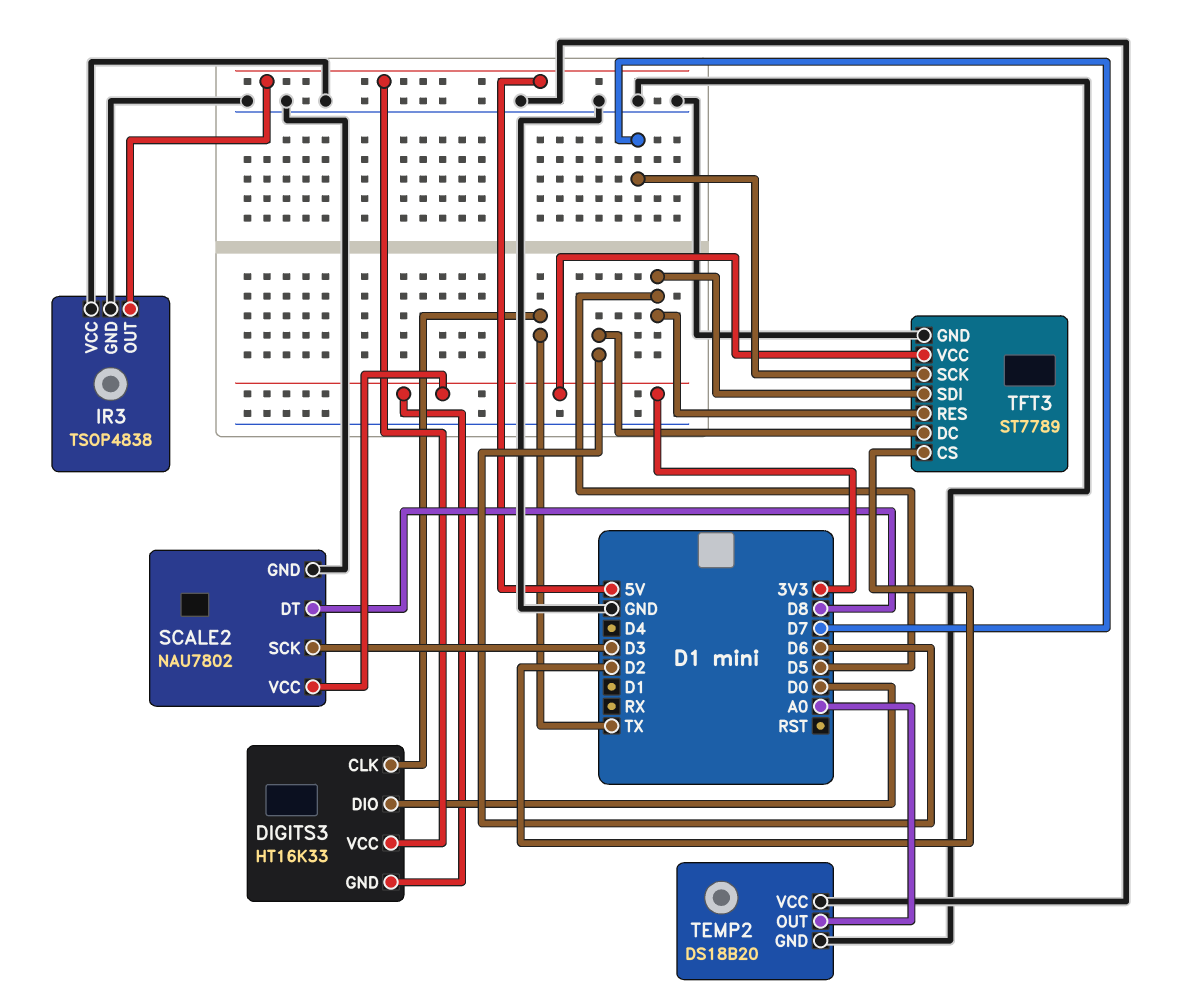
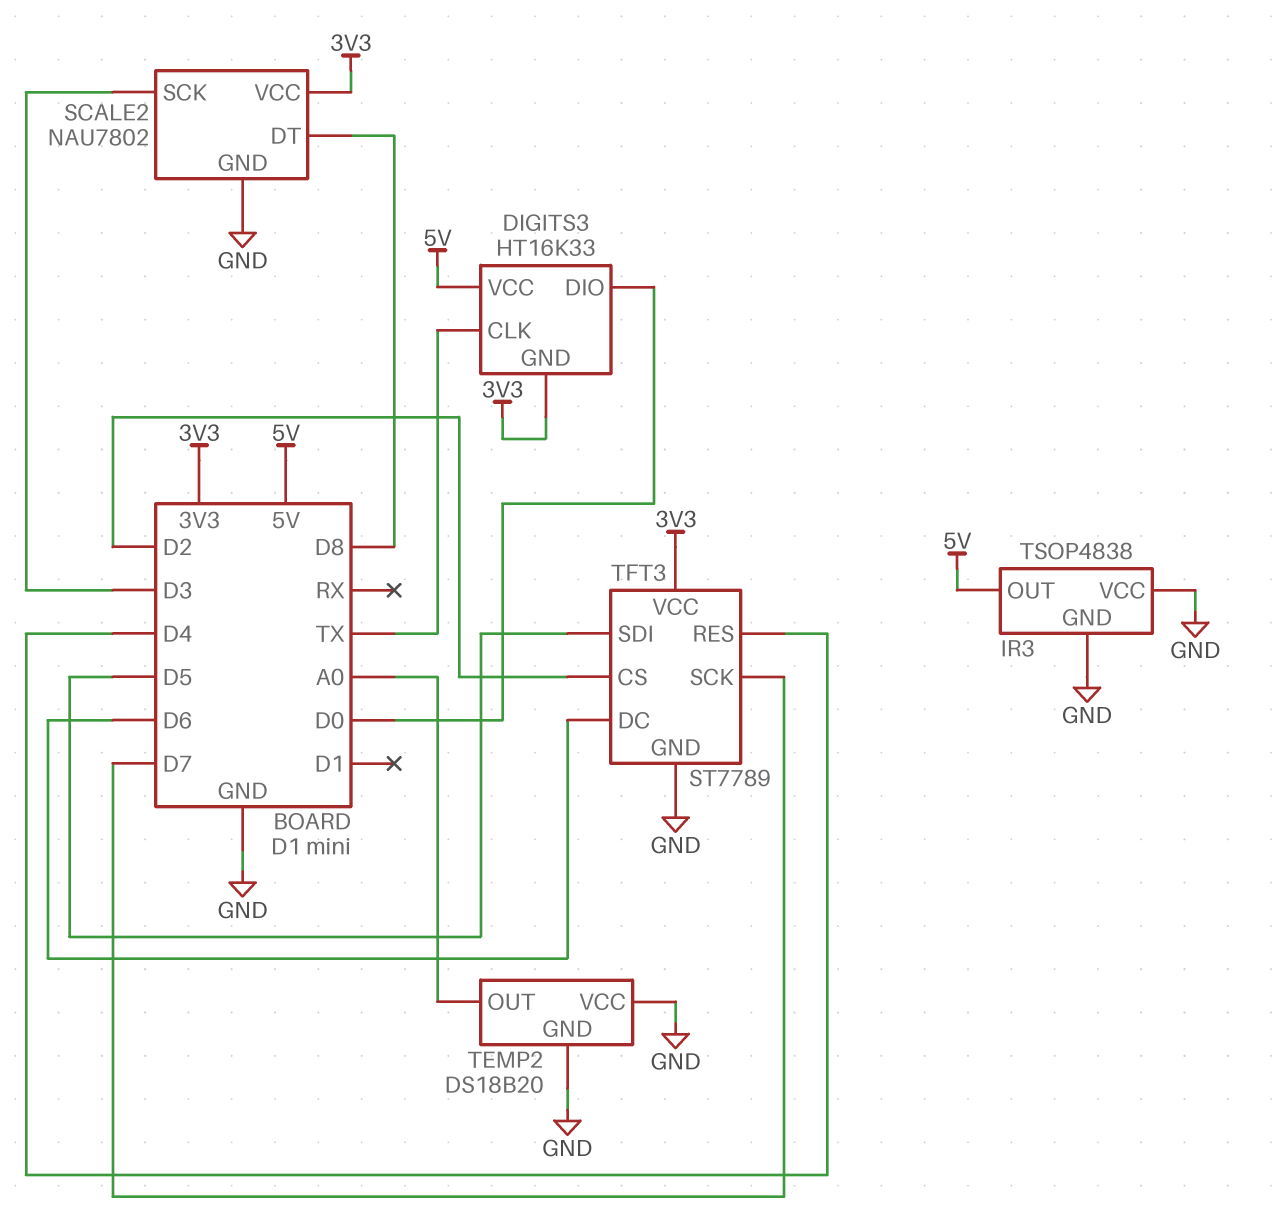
TFT3 pin RES: D5 -> D4

